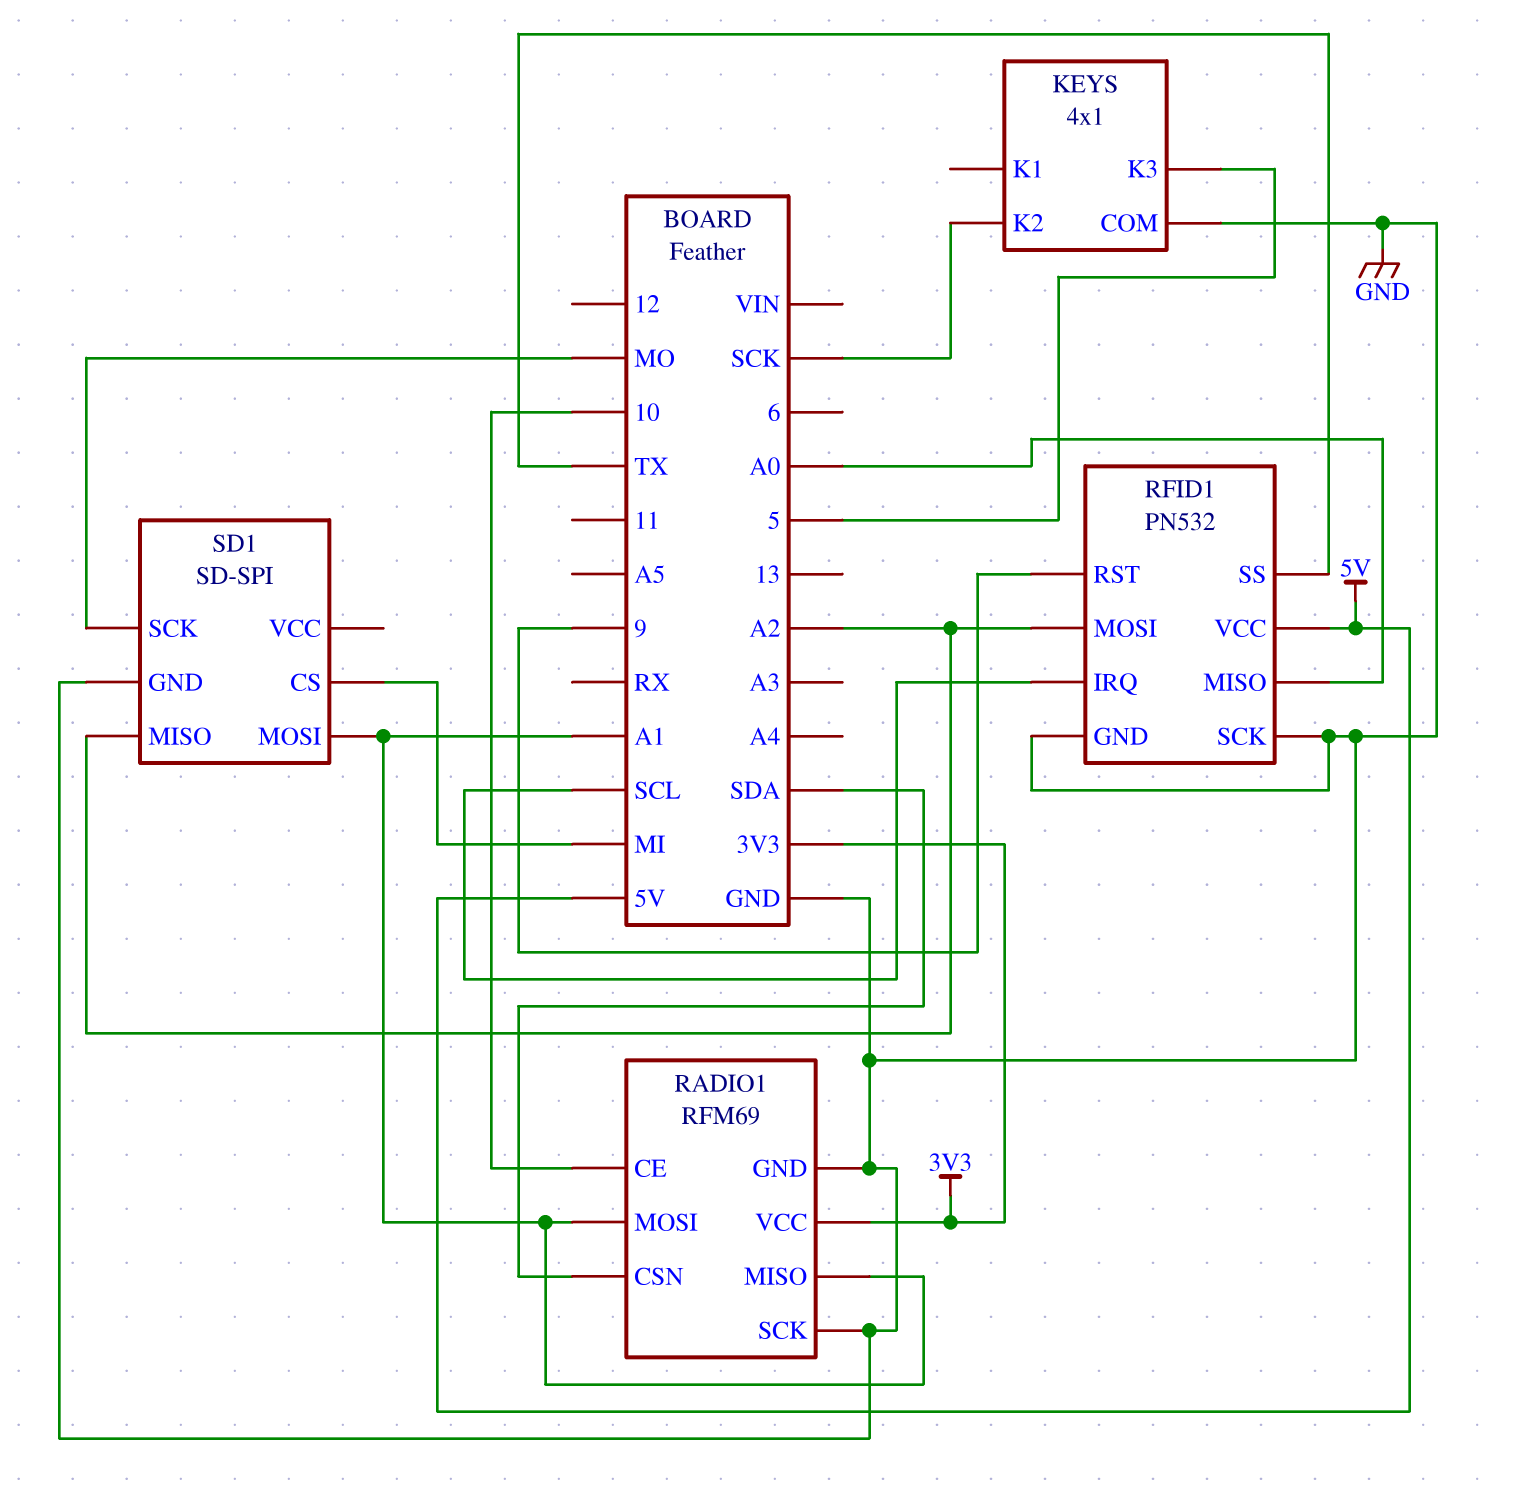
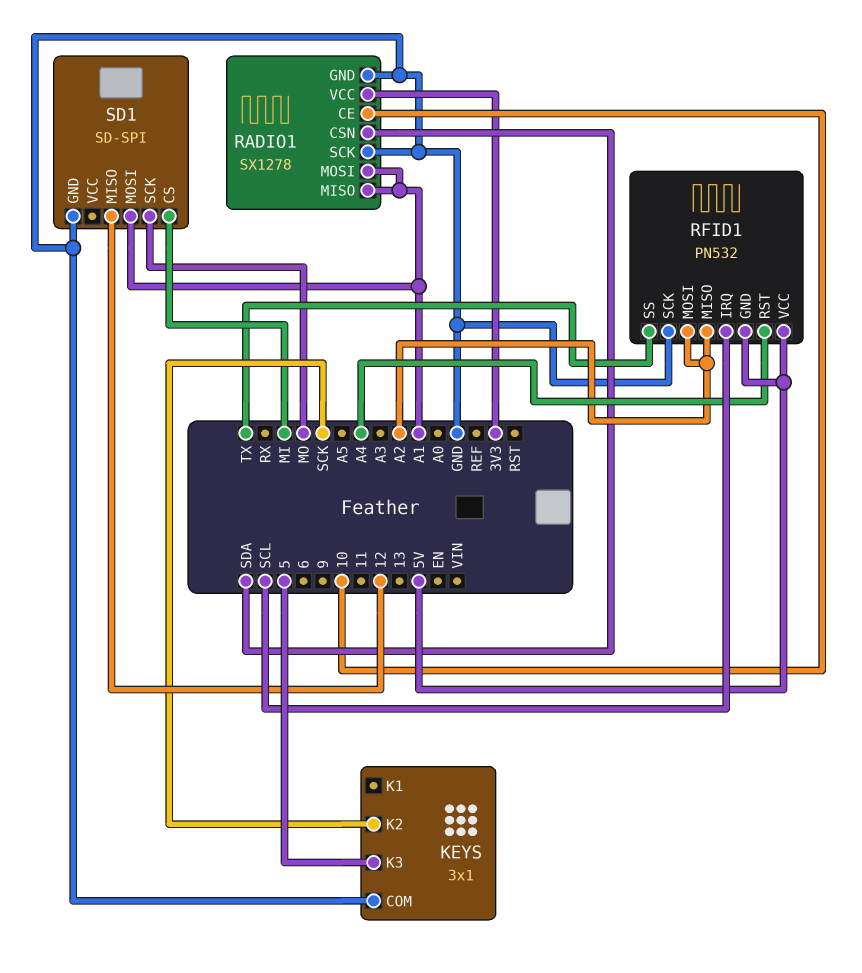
KEYS: 4x1 -> 3x1
RADIO1: RFM69 -> SX1278
RFID1 pin GND: GND -> 5V
RFID1 pin MISO: A0 -> A2
RFID1 pin RST: 9 -> A4
SD1 pin MISO: A2 -> 12

